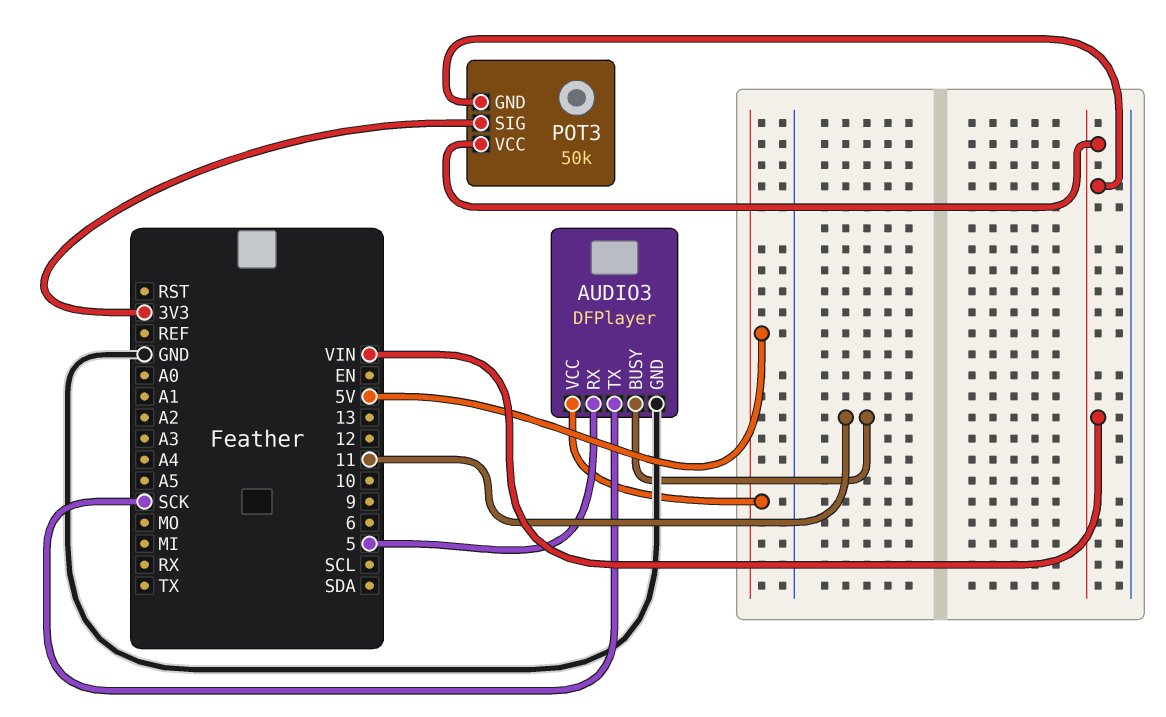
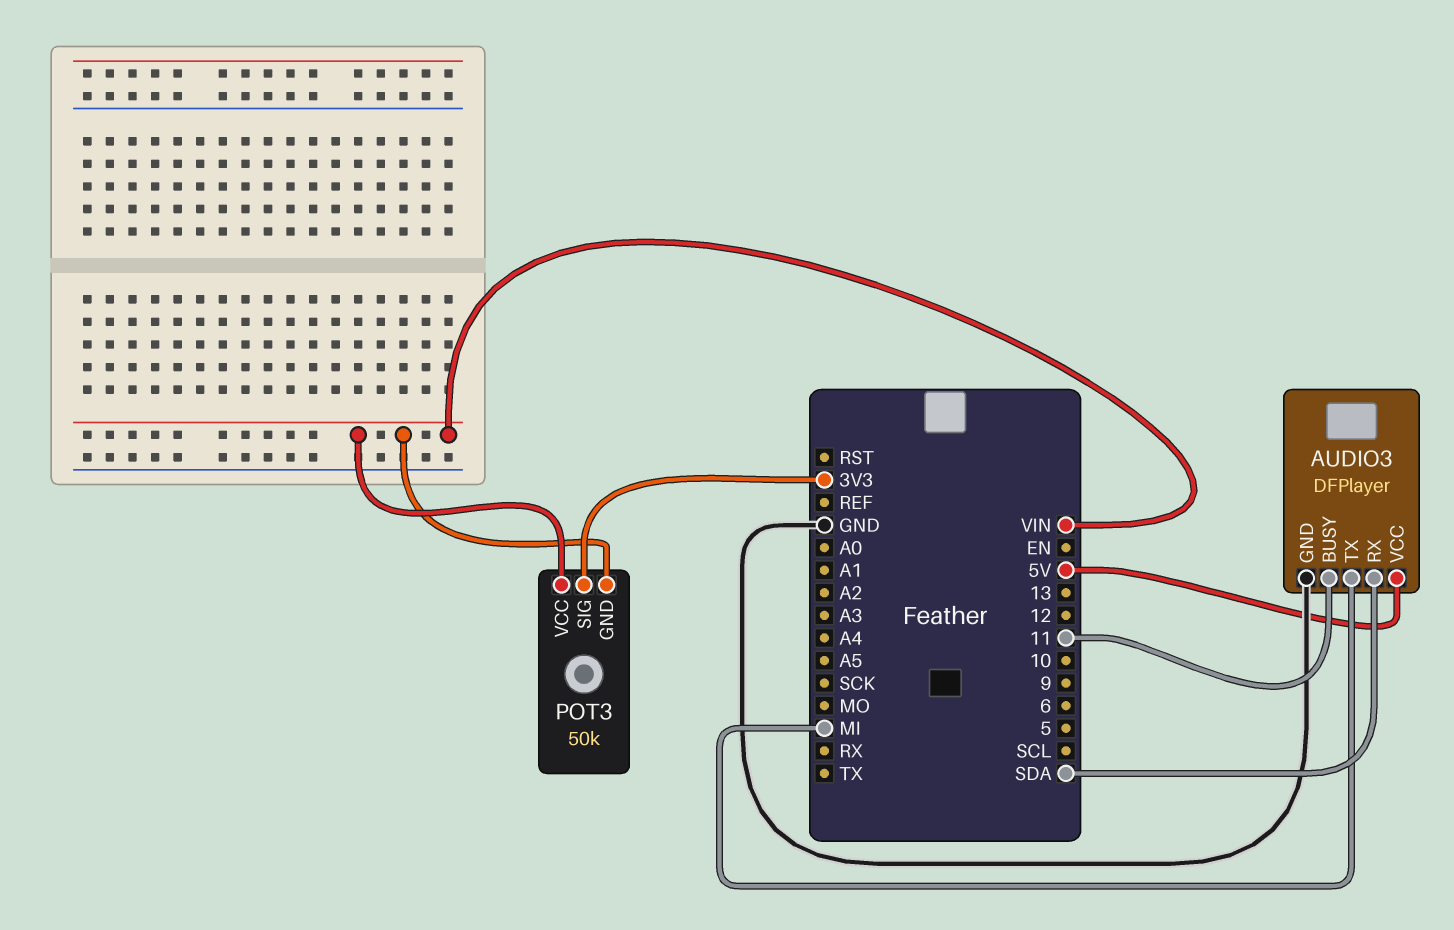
AUDIO3 pin RX: 5 -> SDA
AUDIO3 pin TX: SCK -> MI

